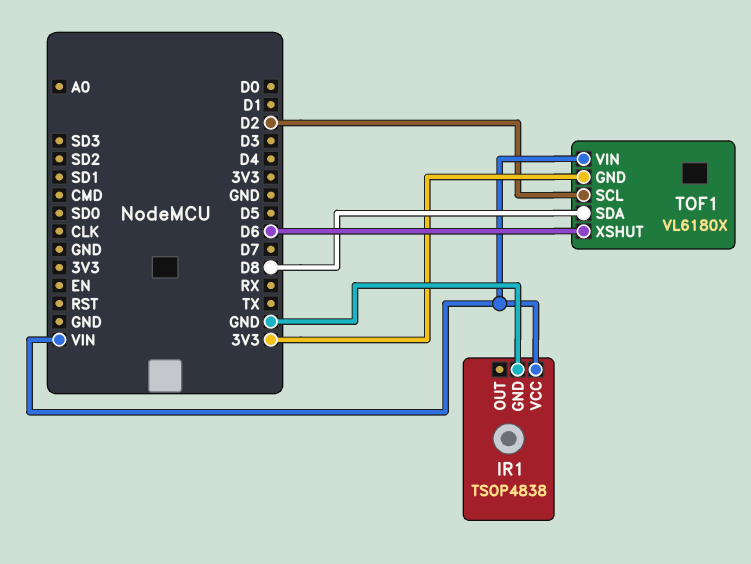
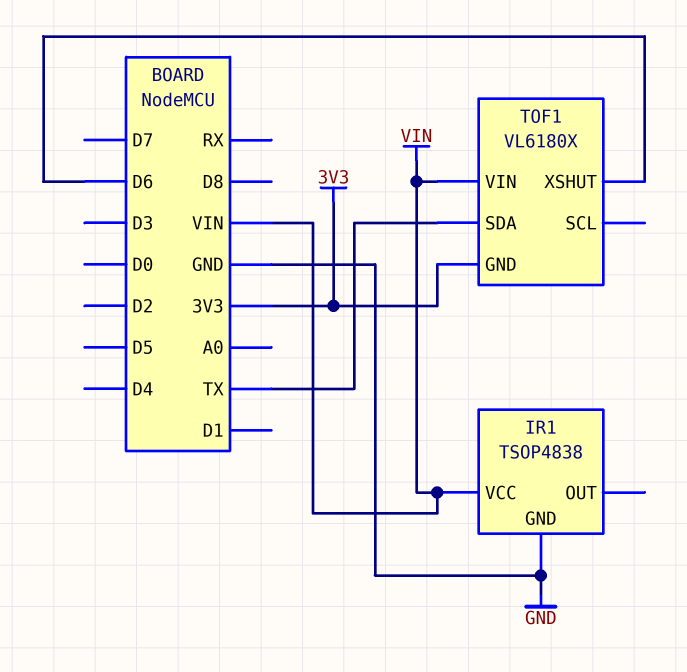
TOF1 pin SCL: D2 -> none
TOF1 pin SDA: D8 -> TX

